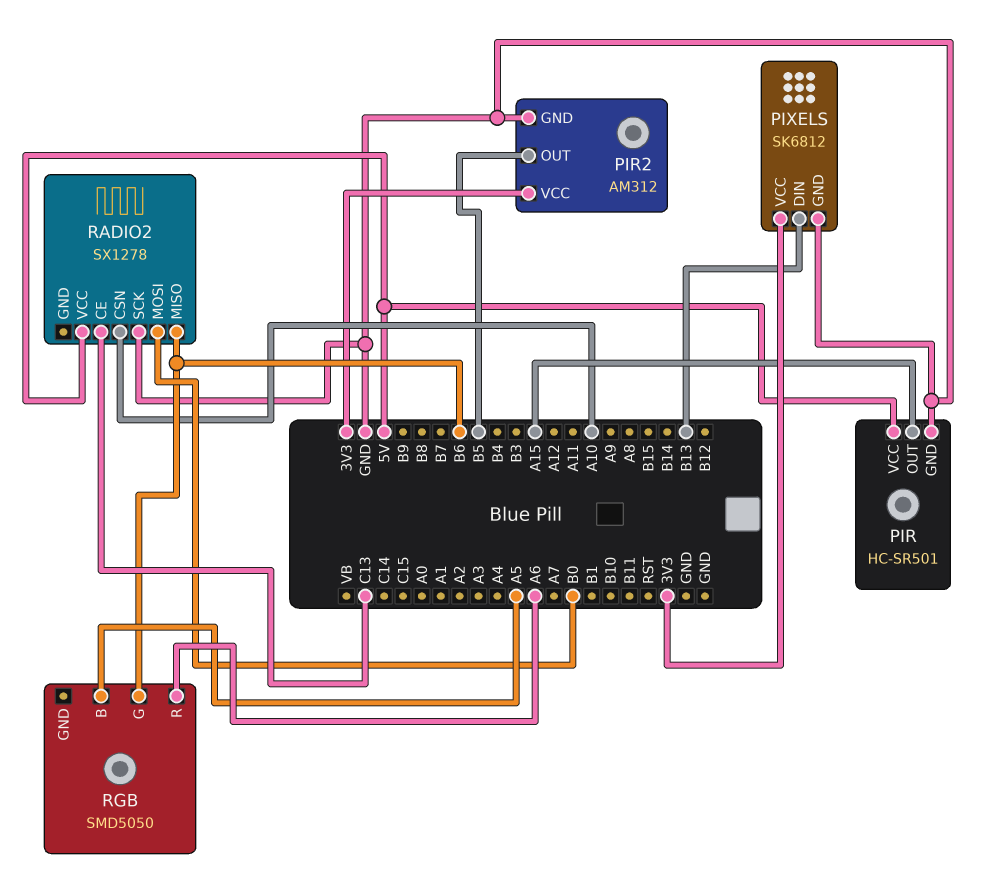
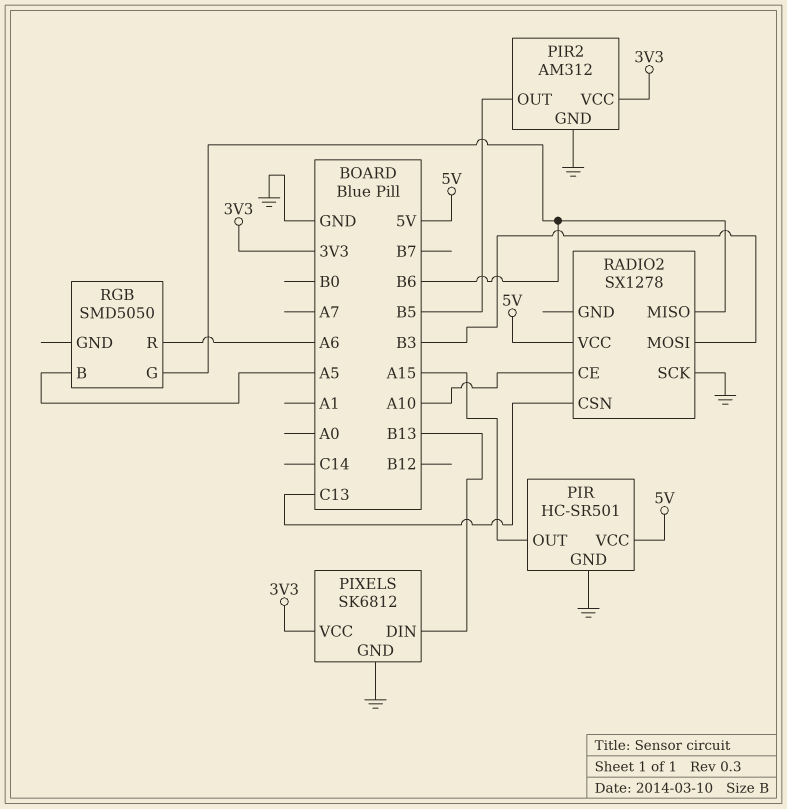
RADIO2 pin CE: C13 -> A10
RADIO2 pin CSN: A10 -> C13
RADIO2 pin MOSI: B0 -> B3

